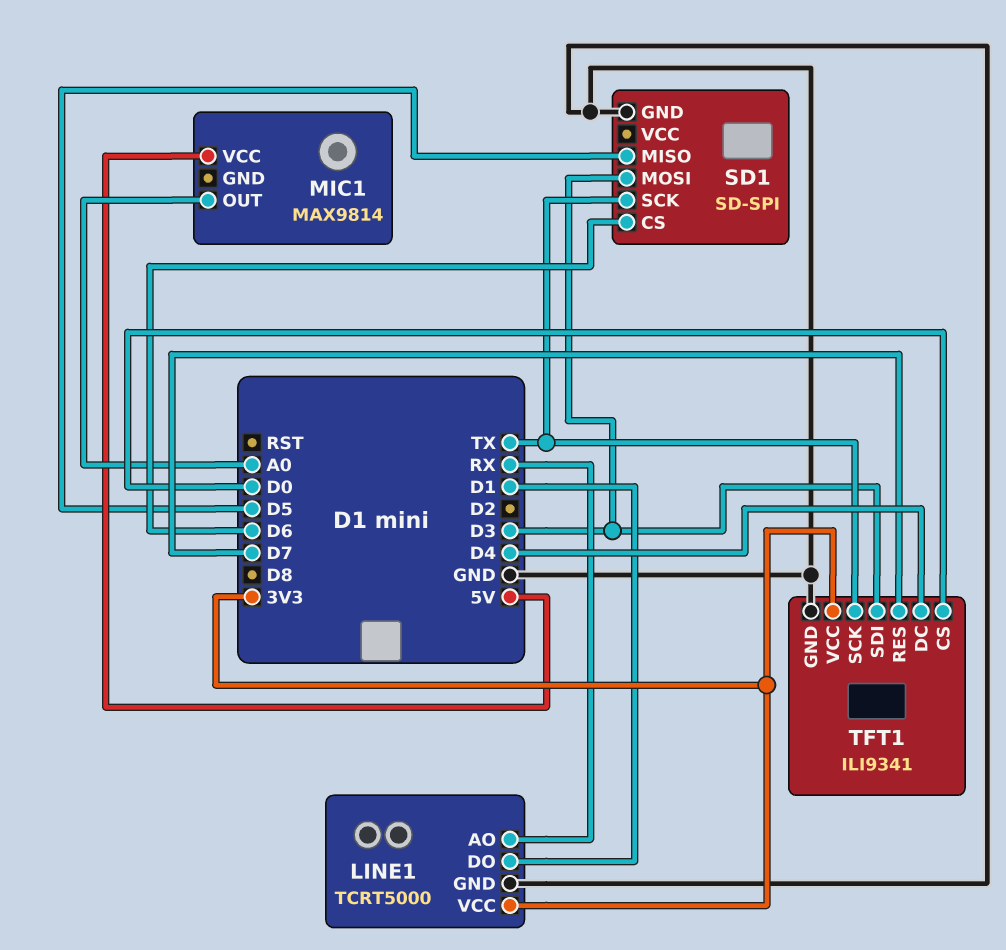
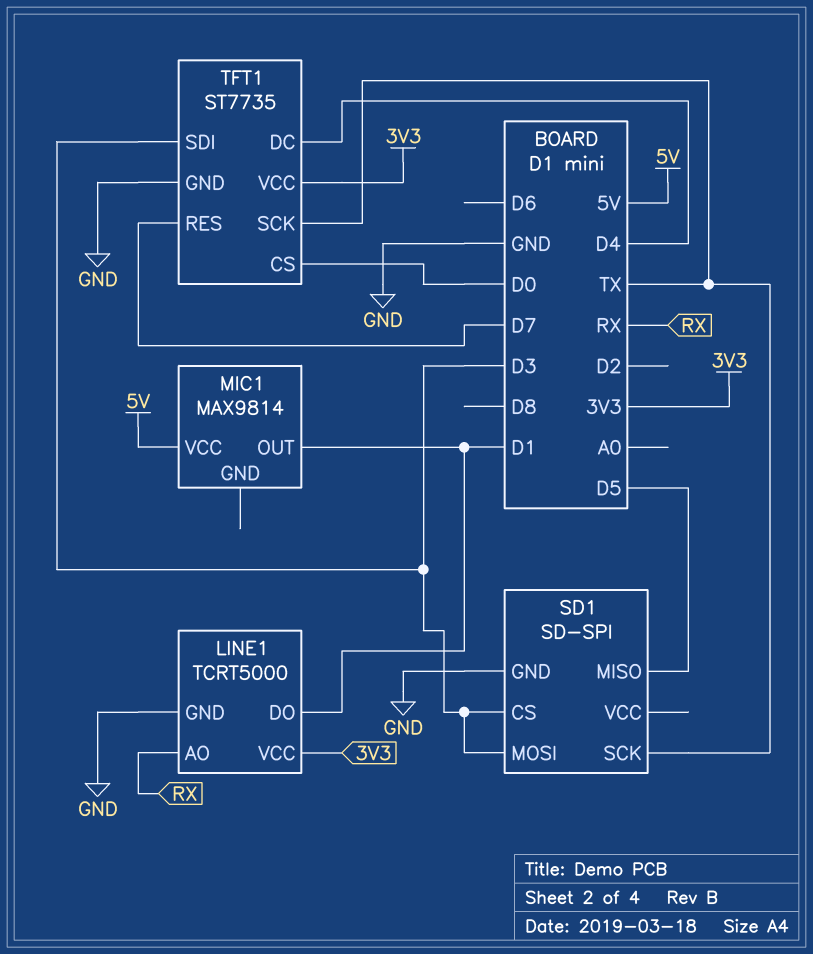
MIC1 pin OUT: A0 -> D1
SD1 pin CS: D6 -> D3
TFT1: ILI9341 -> ST7735

